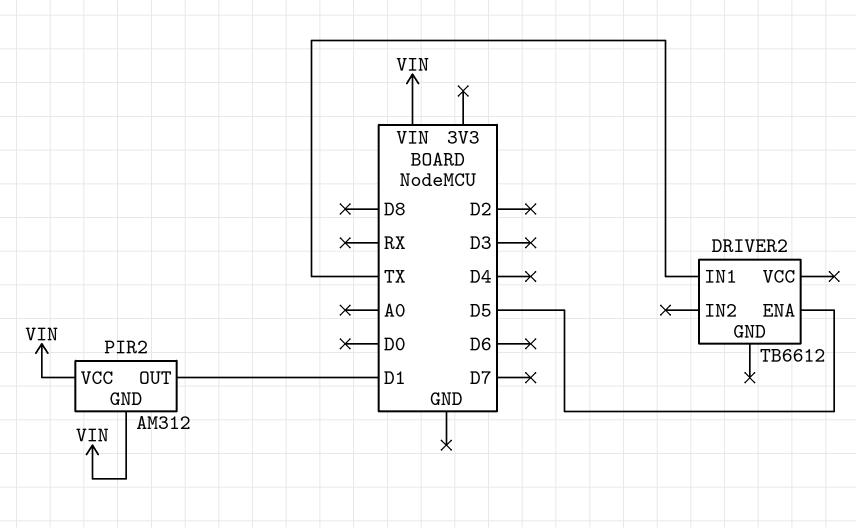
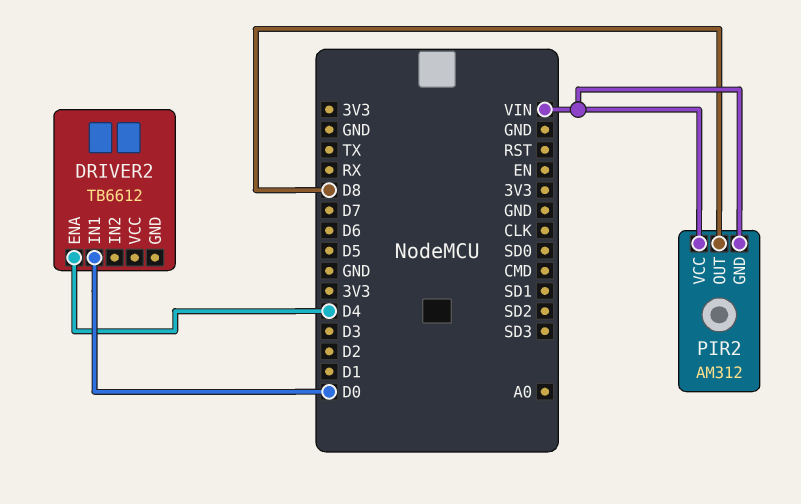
DRIVER2 pin ENA: D5 -> D4
DRIVER2 pin IN1: TX -> D0
PIR2 pin OUT: D1 -> D8

